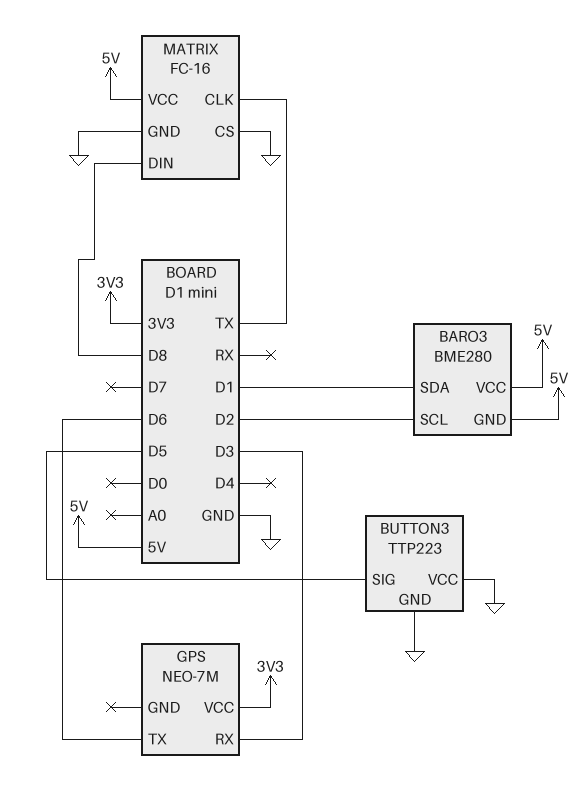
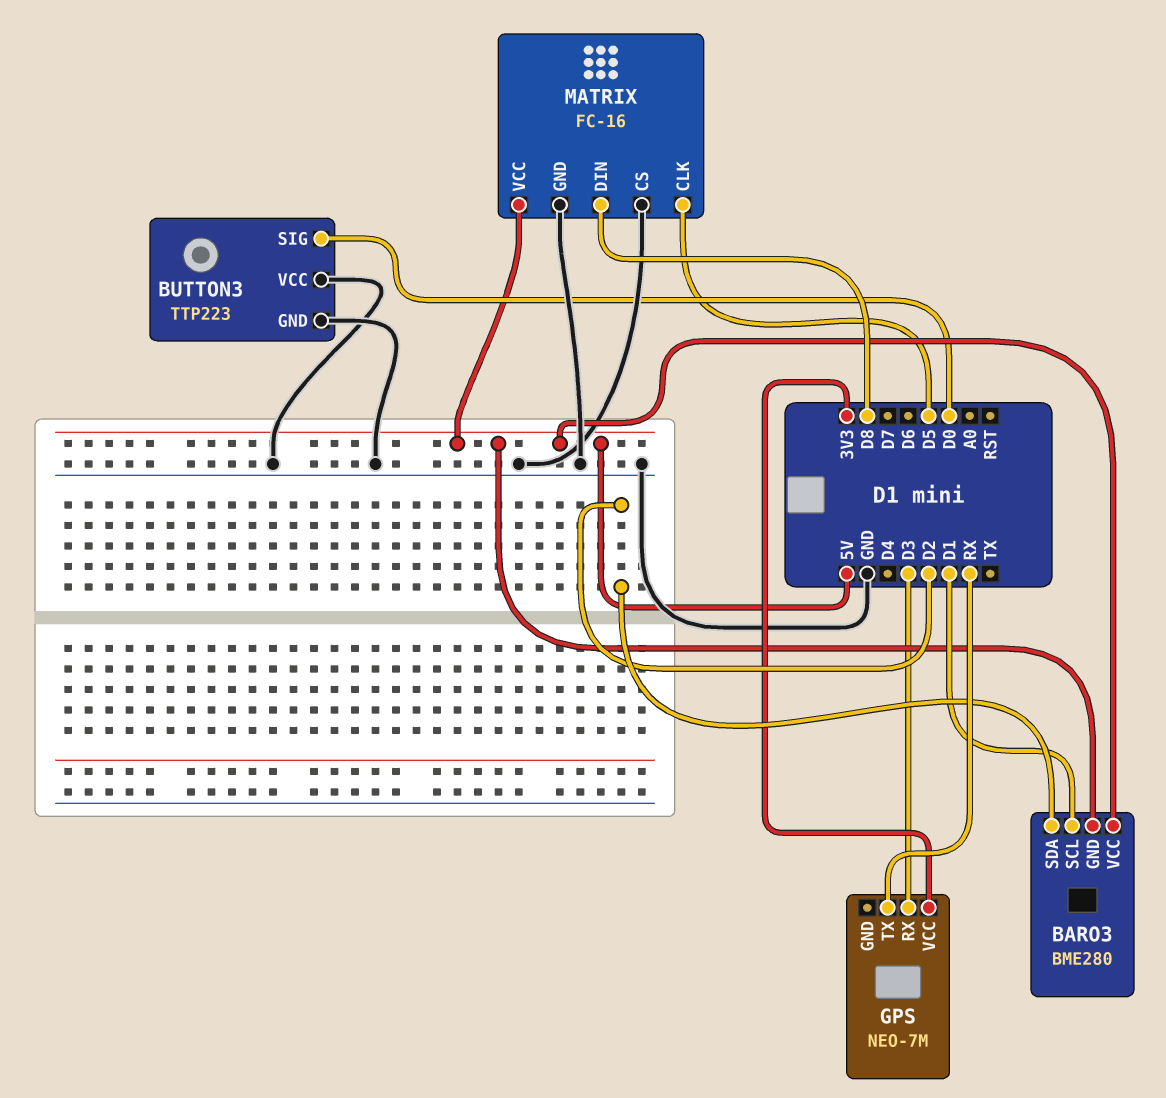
BARO3 pin SCL: D2 -> D1
BARO3 pin SDA: D1 -> D2
BUTTON3 pin SIG: D5 -> D0
GPS pin TX: D6 -> RX
MATRIX pin CLK: TX -> D5

